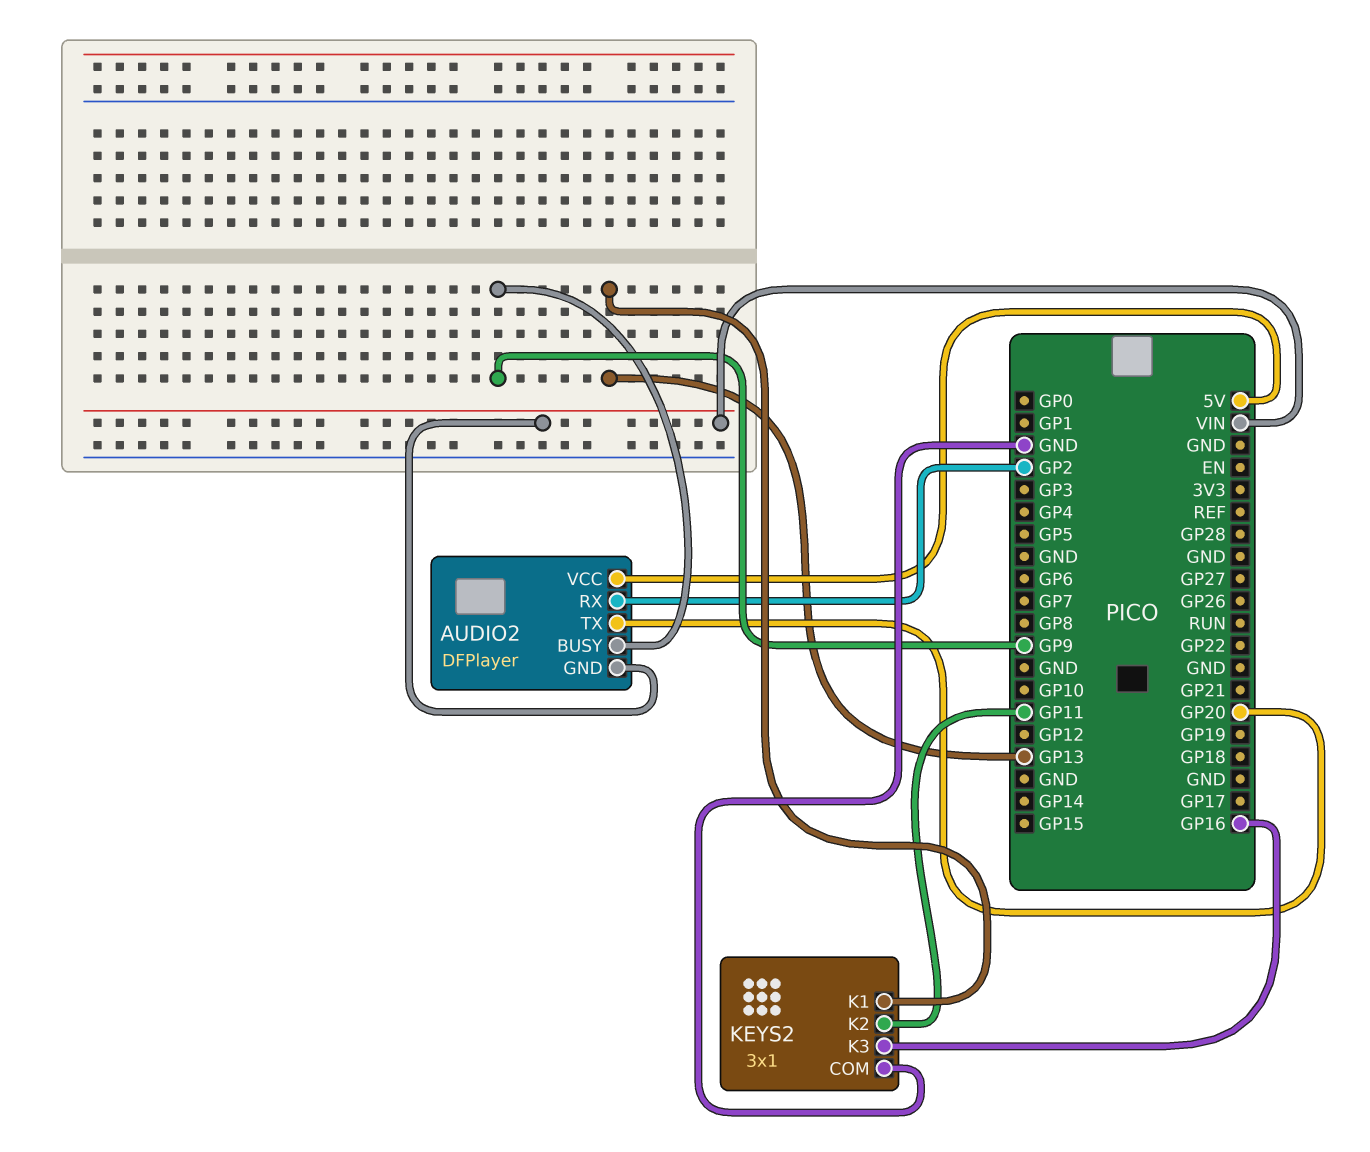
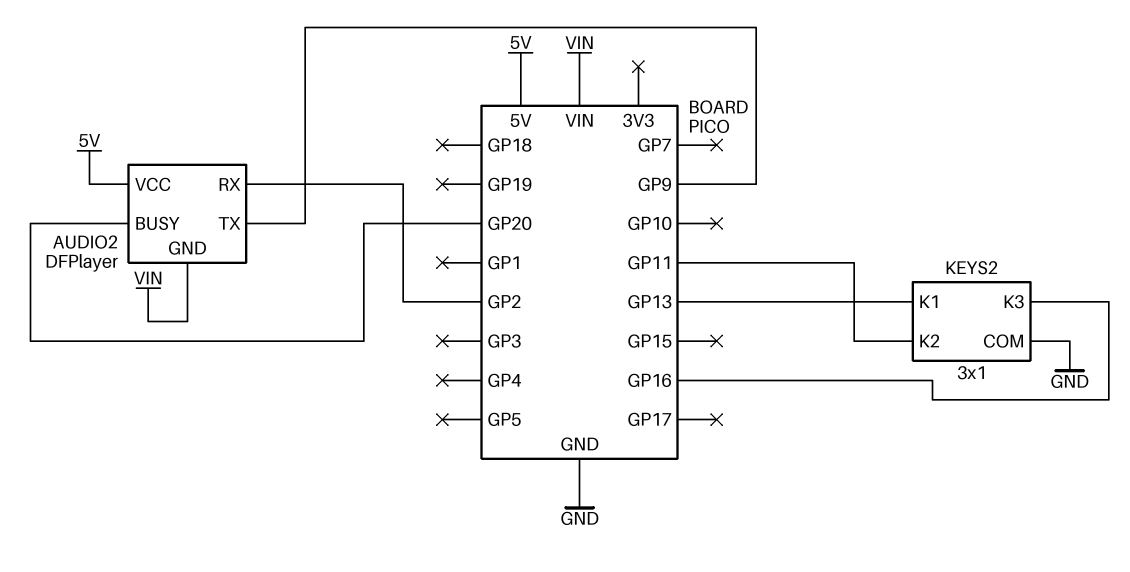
AUDIO2 pin BUSY: GP9 -> GP20
AUDIO2 pin TX: GP20 -> GP9

